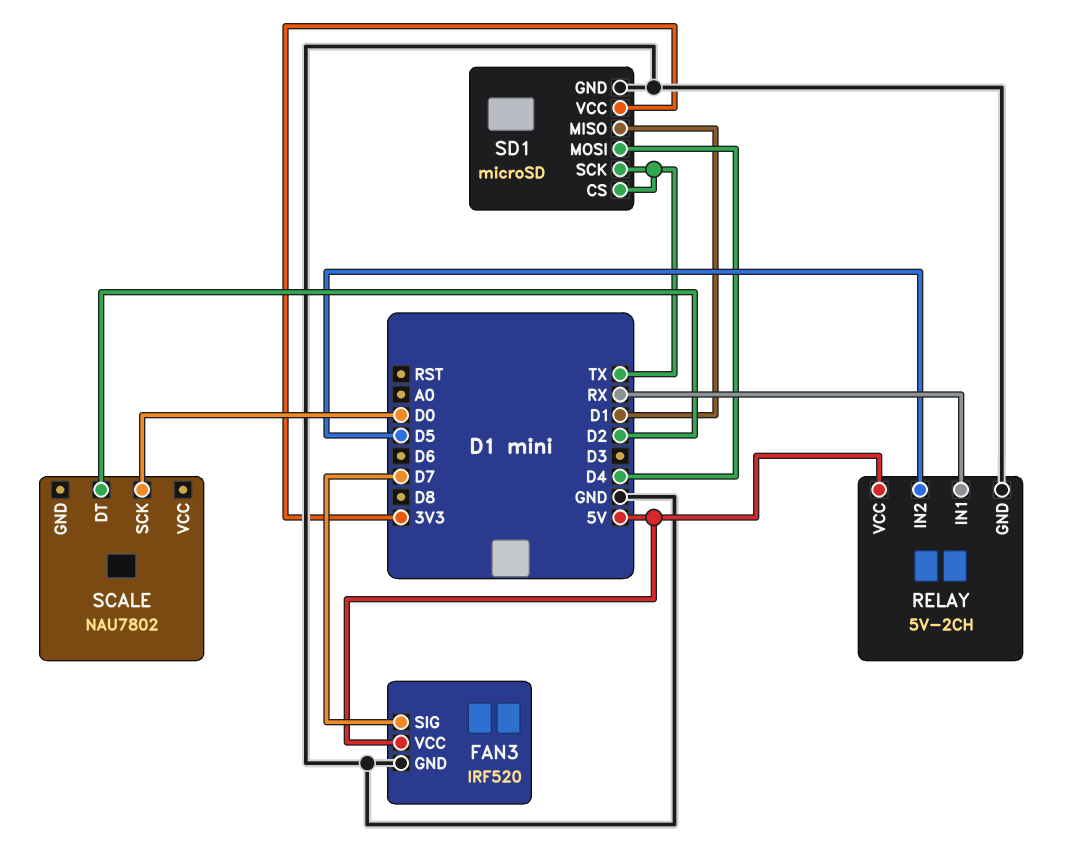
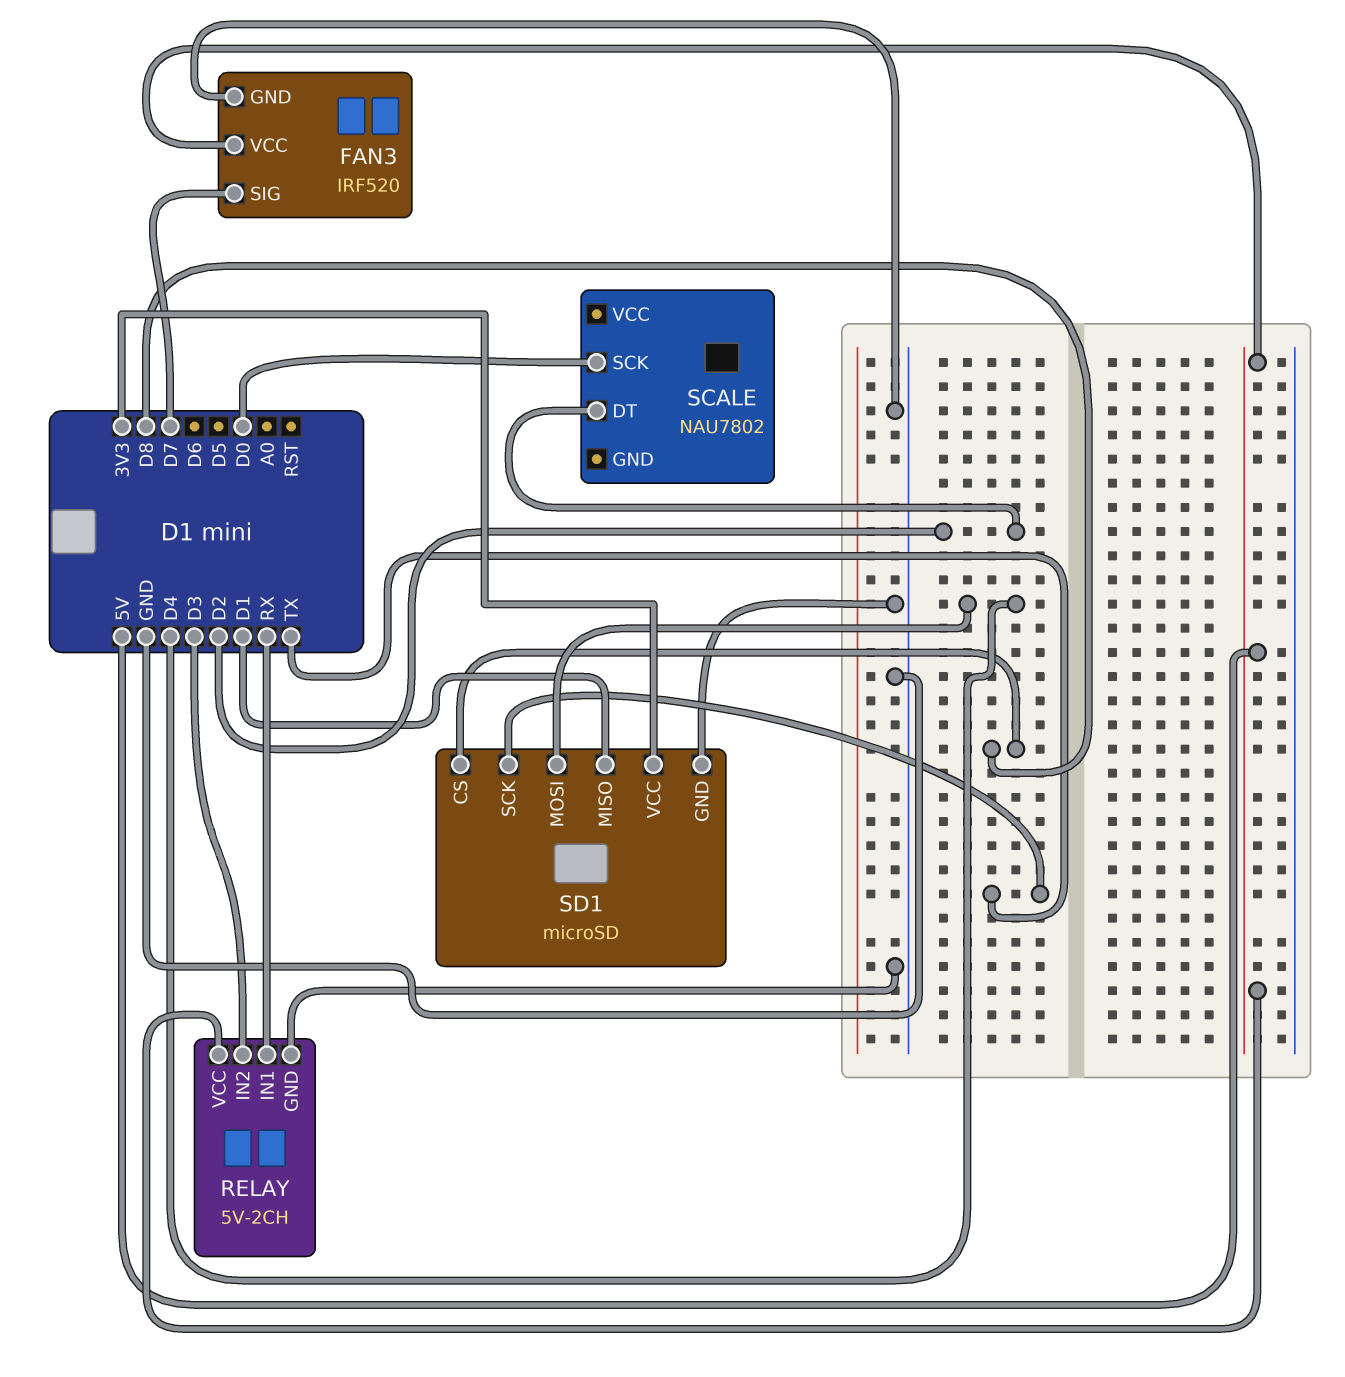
RELAY pin IN2: D5 -> D3
SD1 pin CS: TX -> D8

